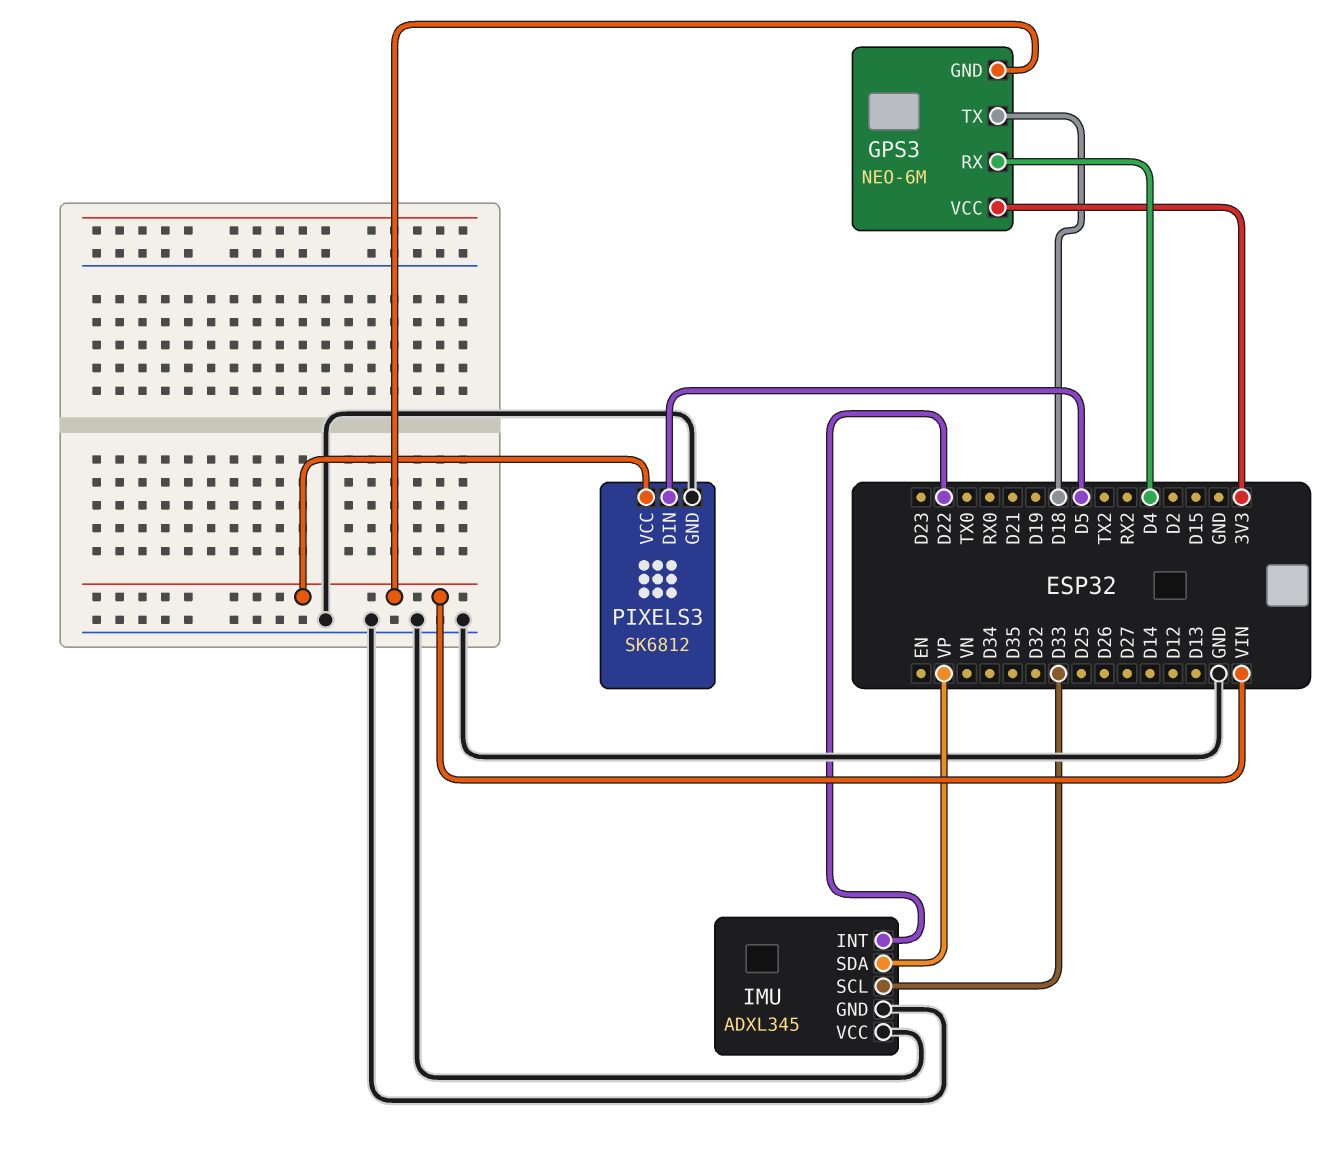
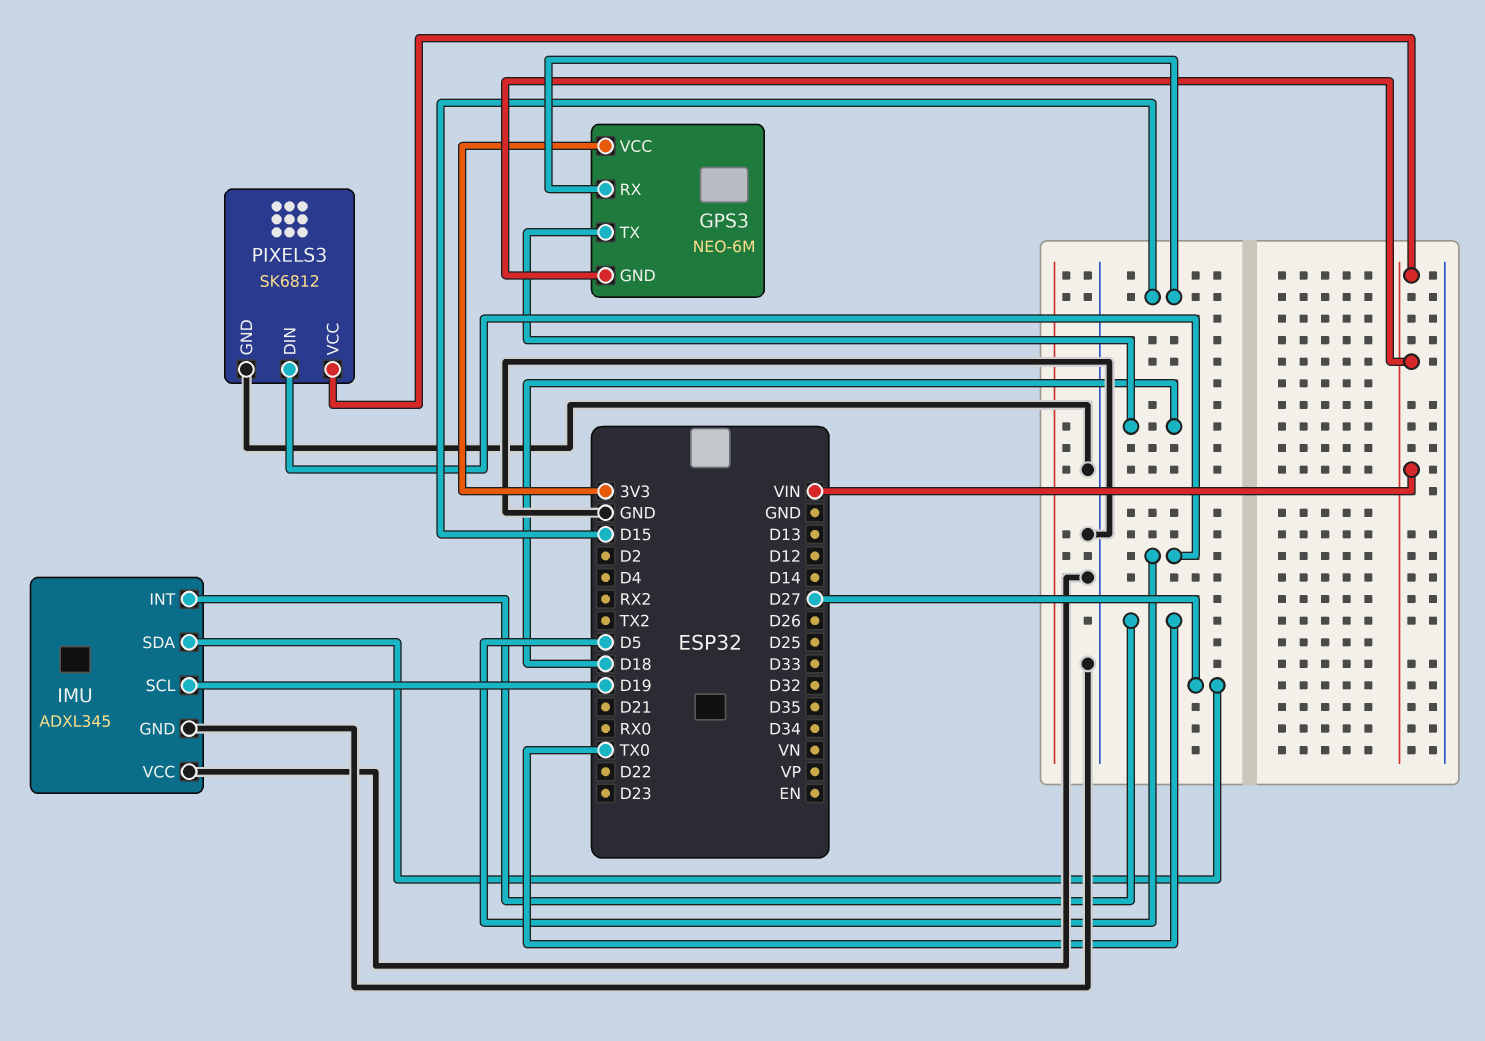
GPS3 pin RX: D4 -> D15
IMU pin INT: D22 -> TX0
IMU pin SCL: D33 -> D19
IMU pin SDA: VP -> D27

